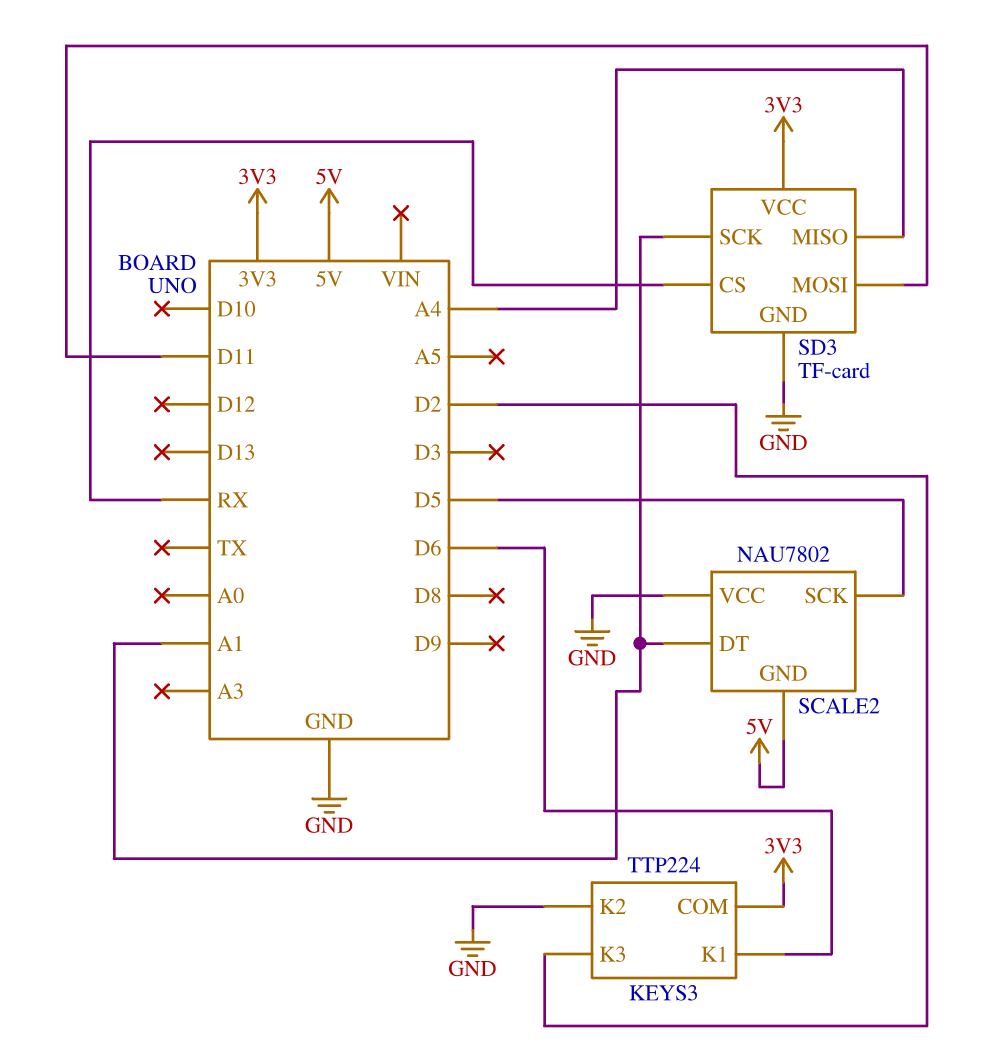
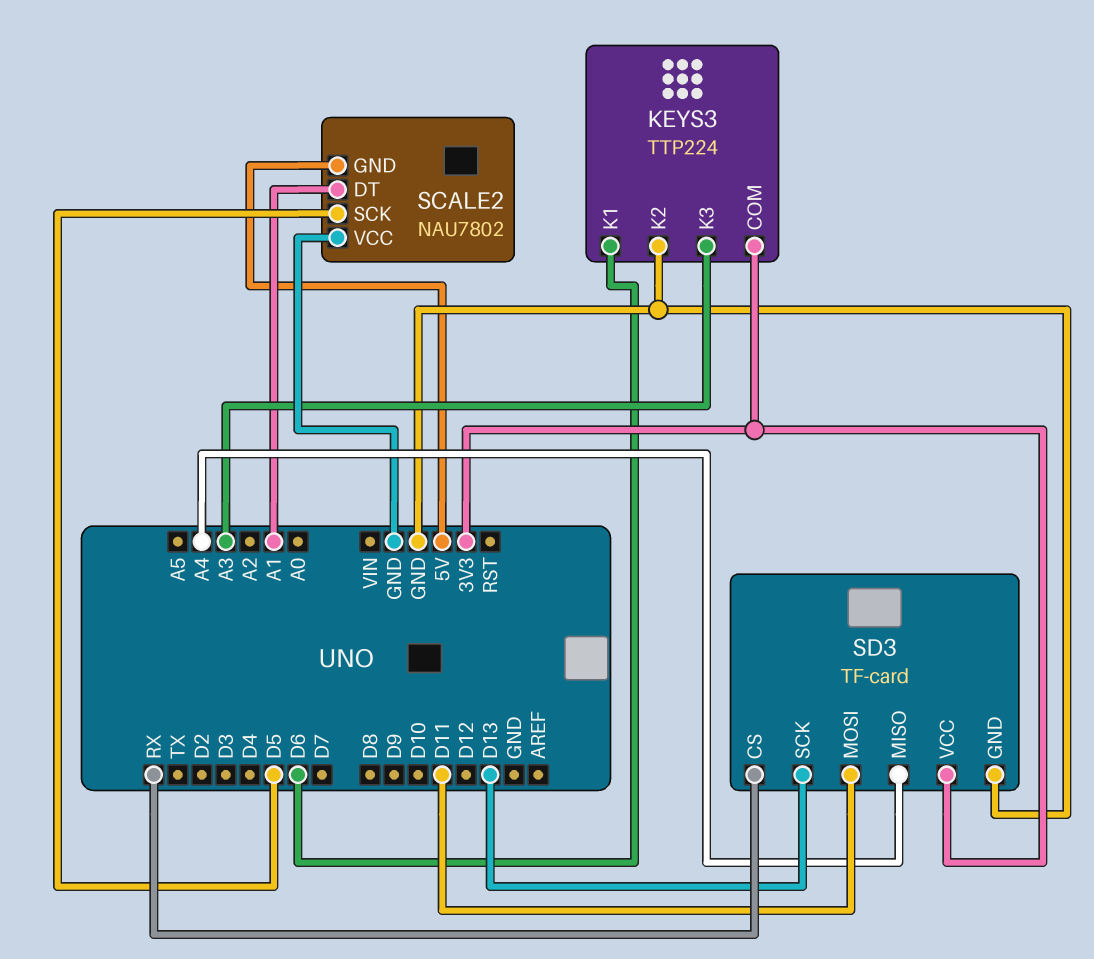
KEYS3 pin K3: D2 -> A3
SD3 pin SCK: A1 -> D13

